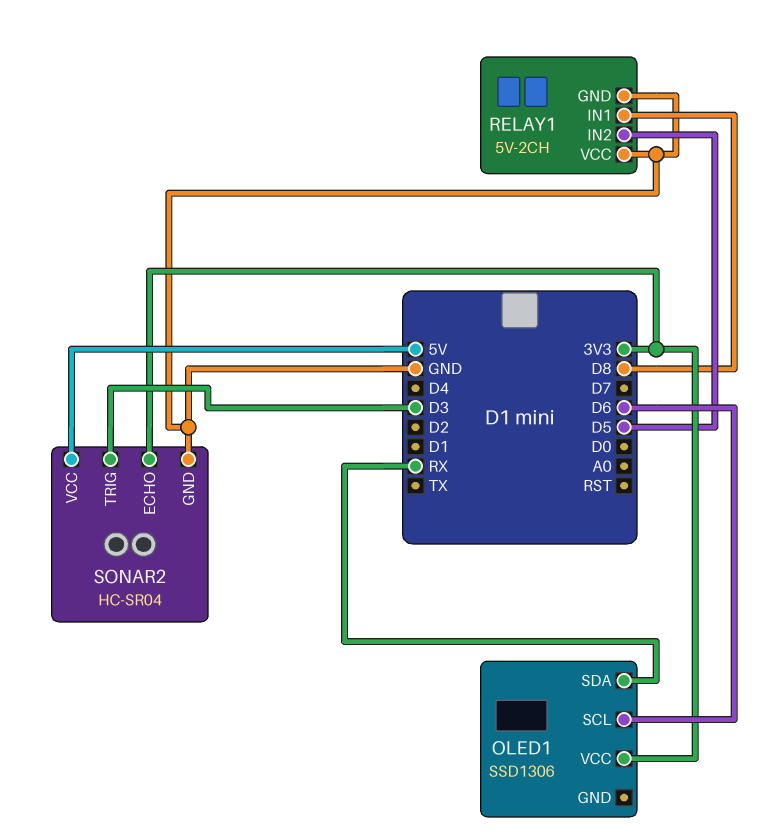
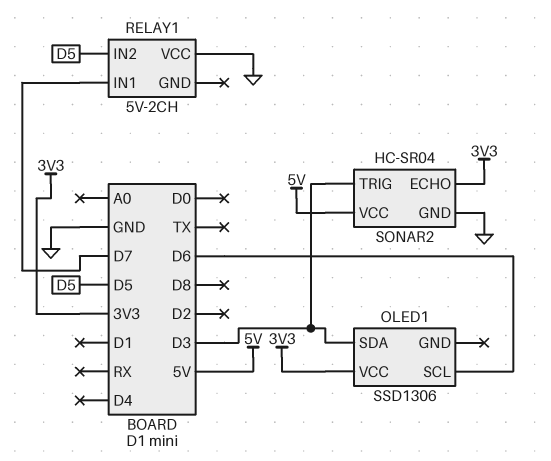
OLED1 pin SDA: RX -> D3
RELAY1 pin GND: GND -> none
RELAY1 pin IN1: D8 -> D7

